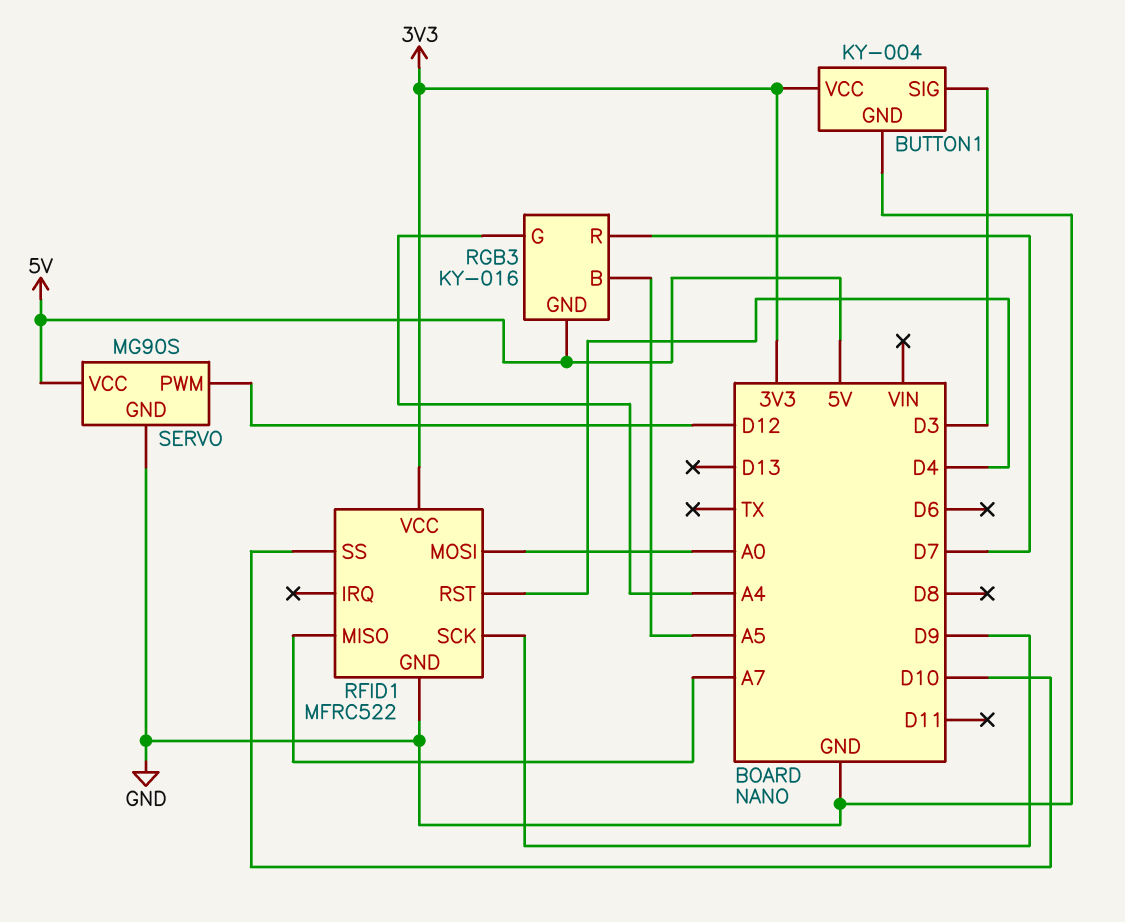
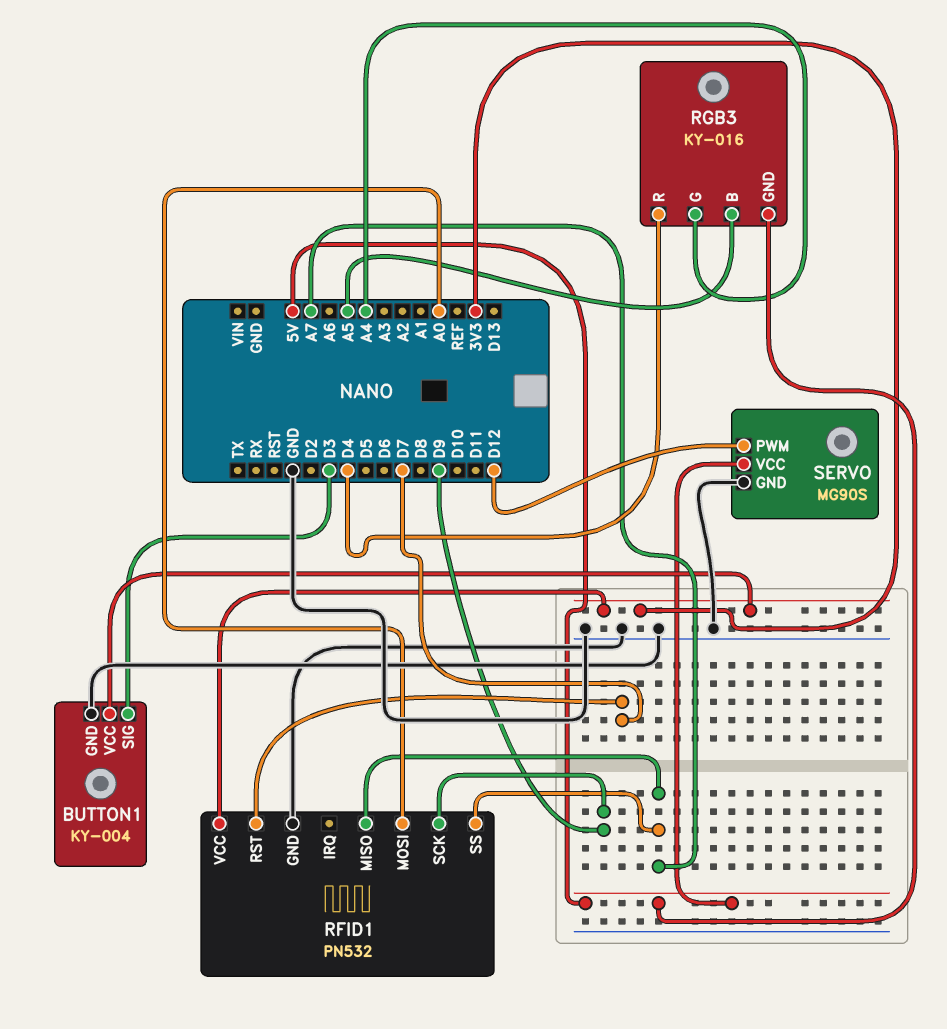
RFID1: MFRC522 -> PN532
RFID1 pin RST: D4 -> D7
RFID1 pin SS: D10 -> A7
RGB3 pin R: D7 -> D4

